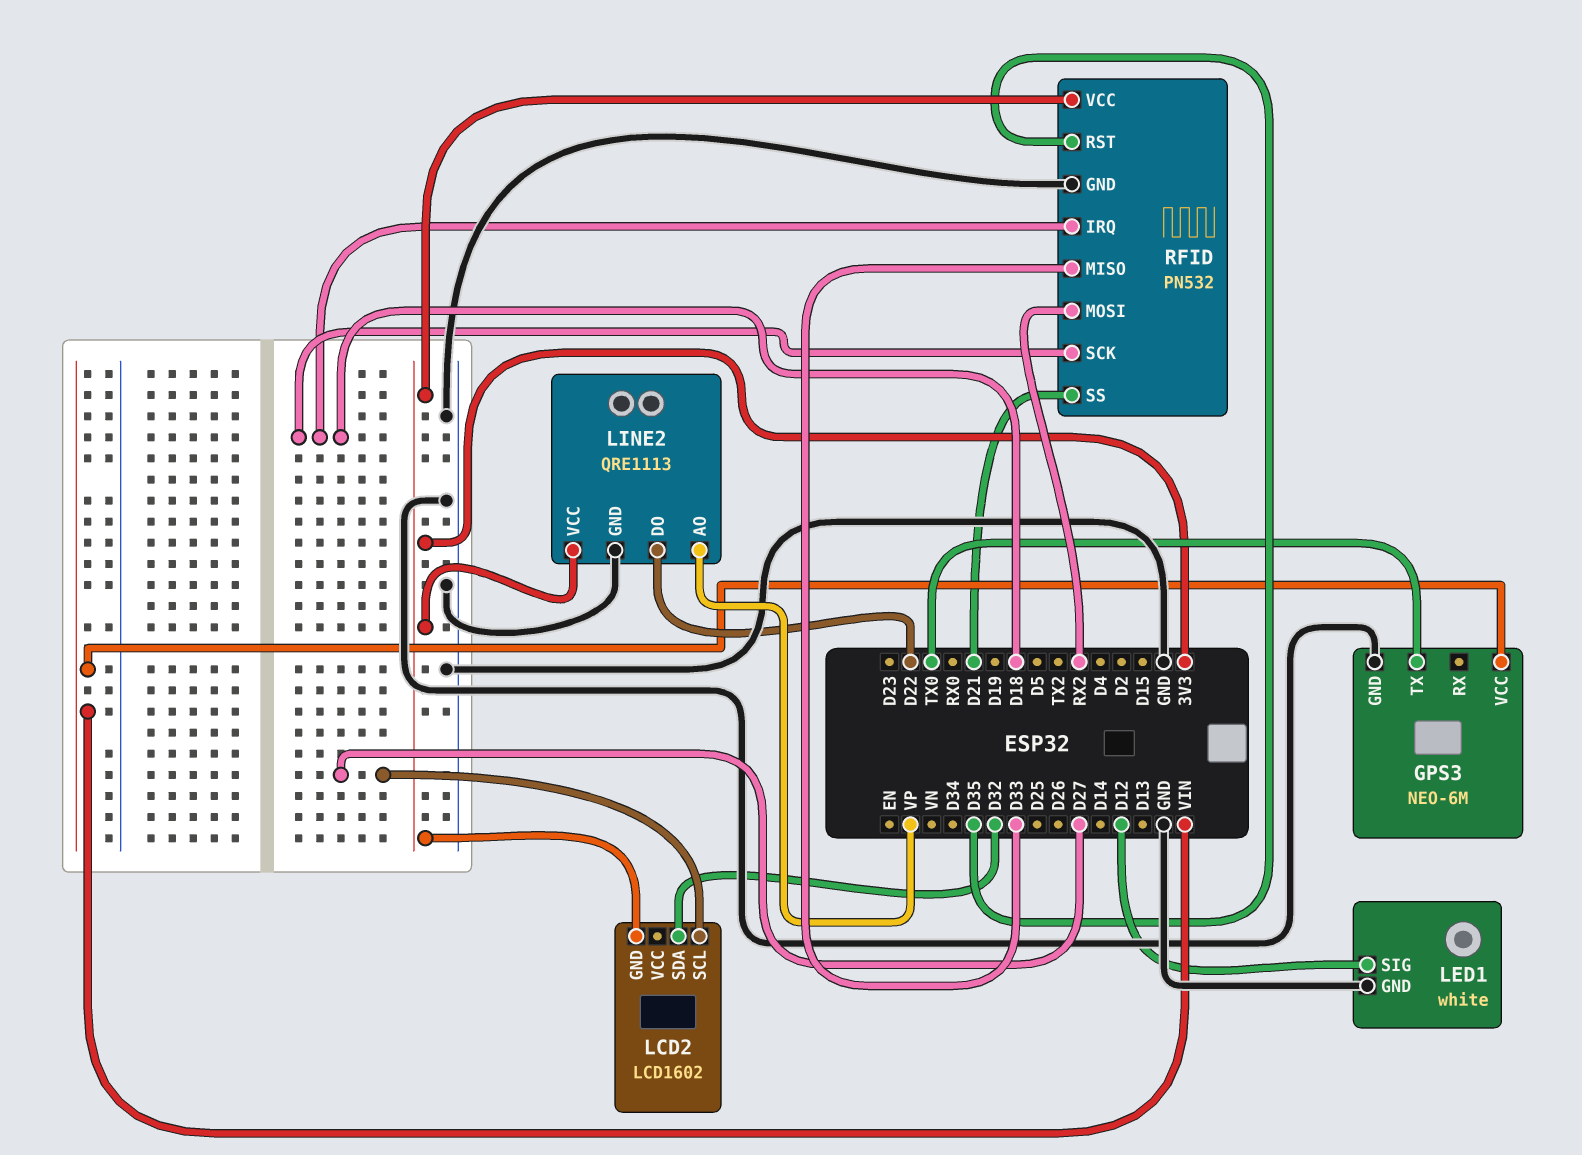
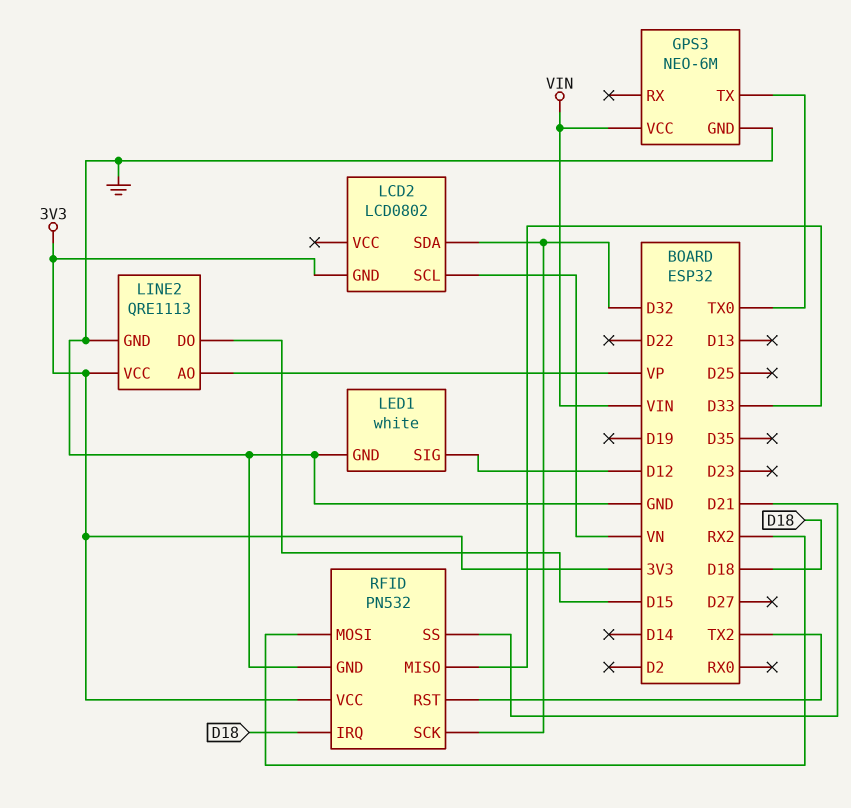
LCD2: LCD1602 -> LCD0802
LCD2 pin SCL: D27 -> VN
LINE2 pin DO: D22 -> D15
RFID pin RST: D35 -> TX2
RFID pin SCK: D18 -> D32

